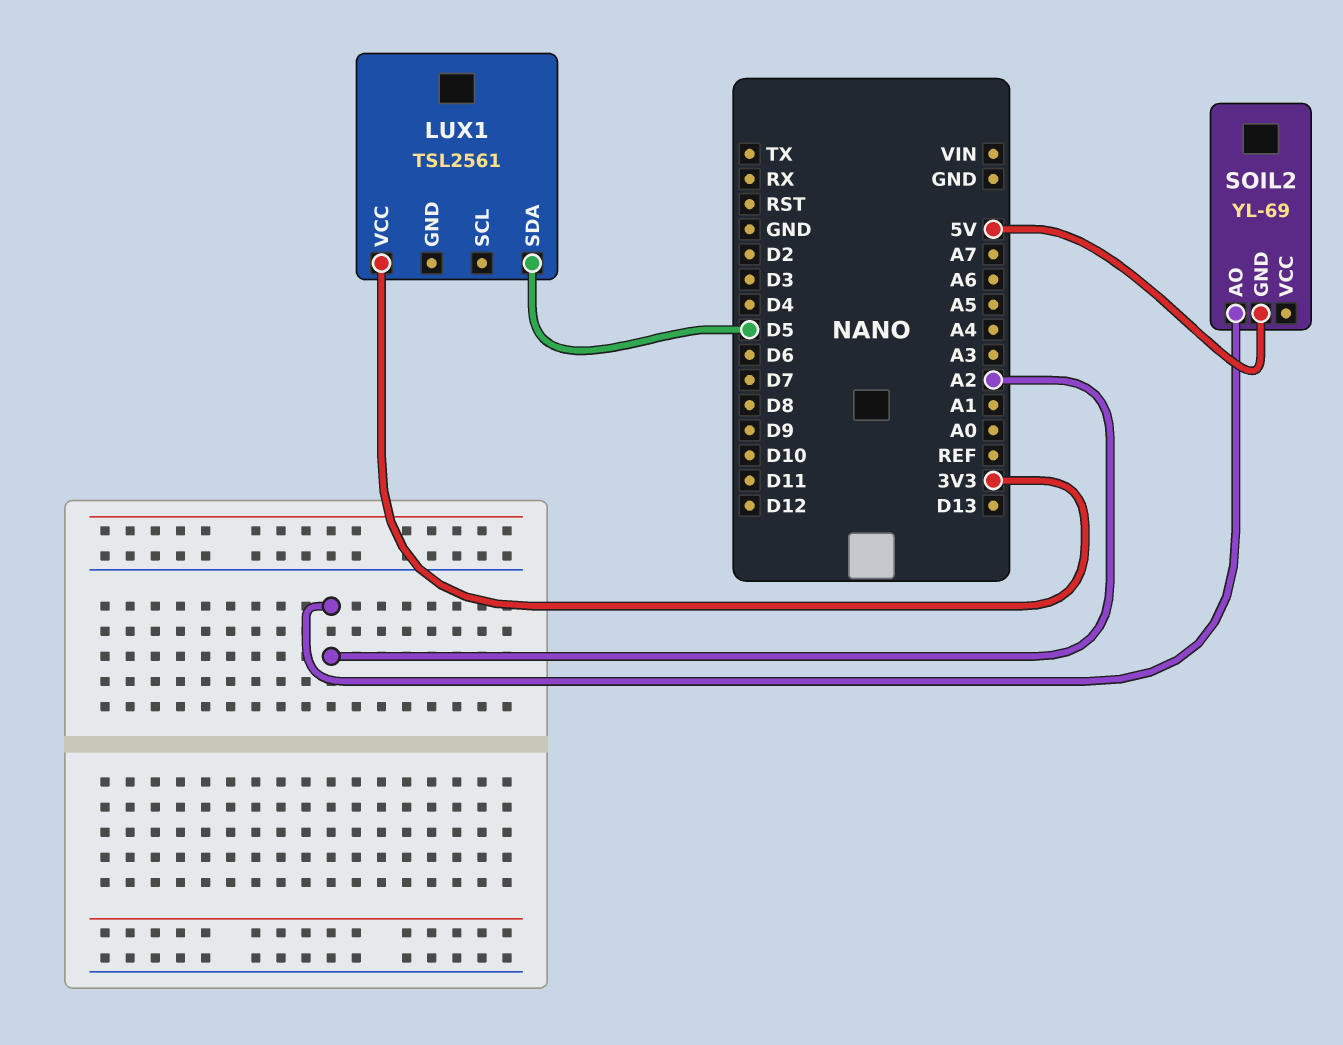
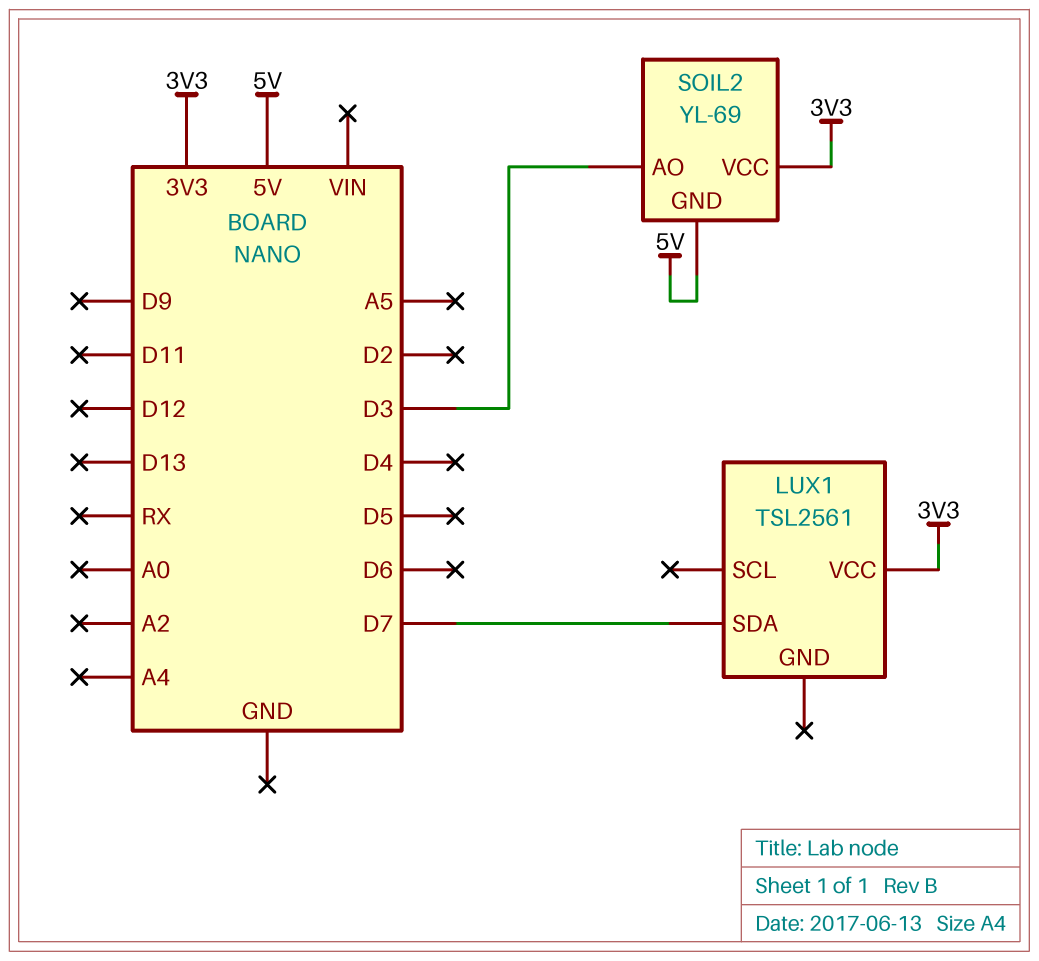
LUX1 pin SDA: D5 -> D7
SOIL2 pin AO: A2 -> D3
SOIL2 pin VCC: none -> 3V3

